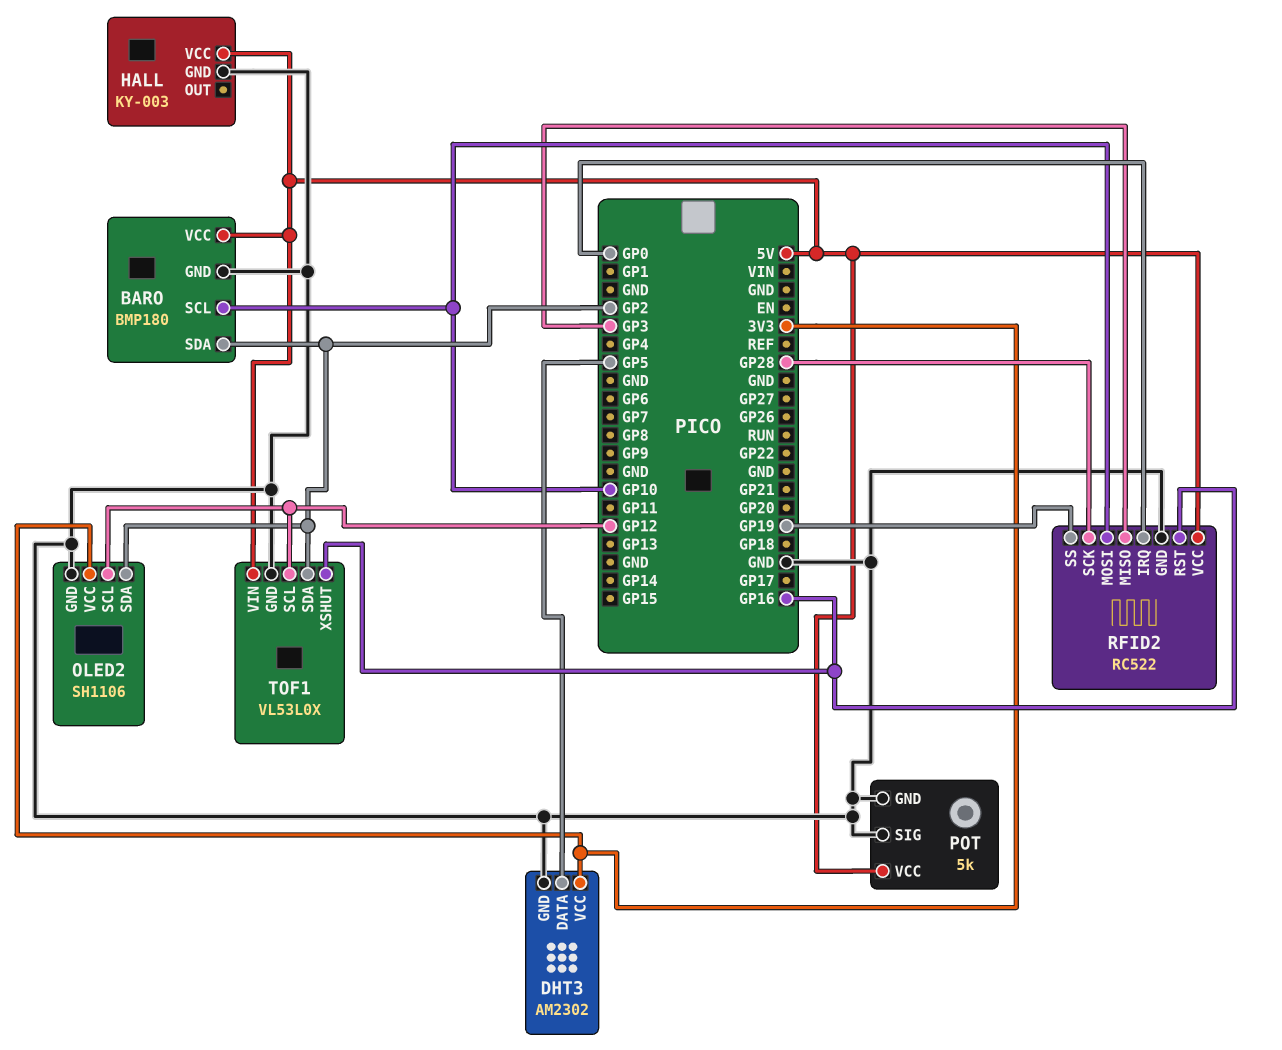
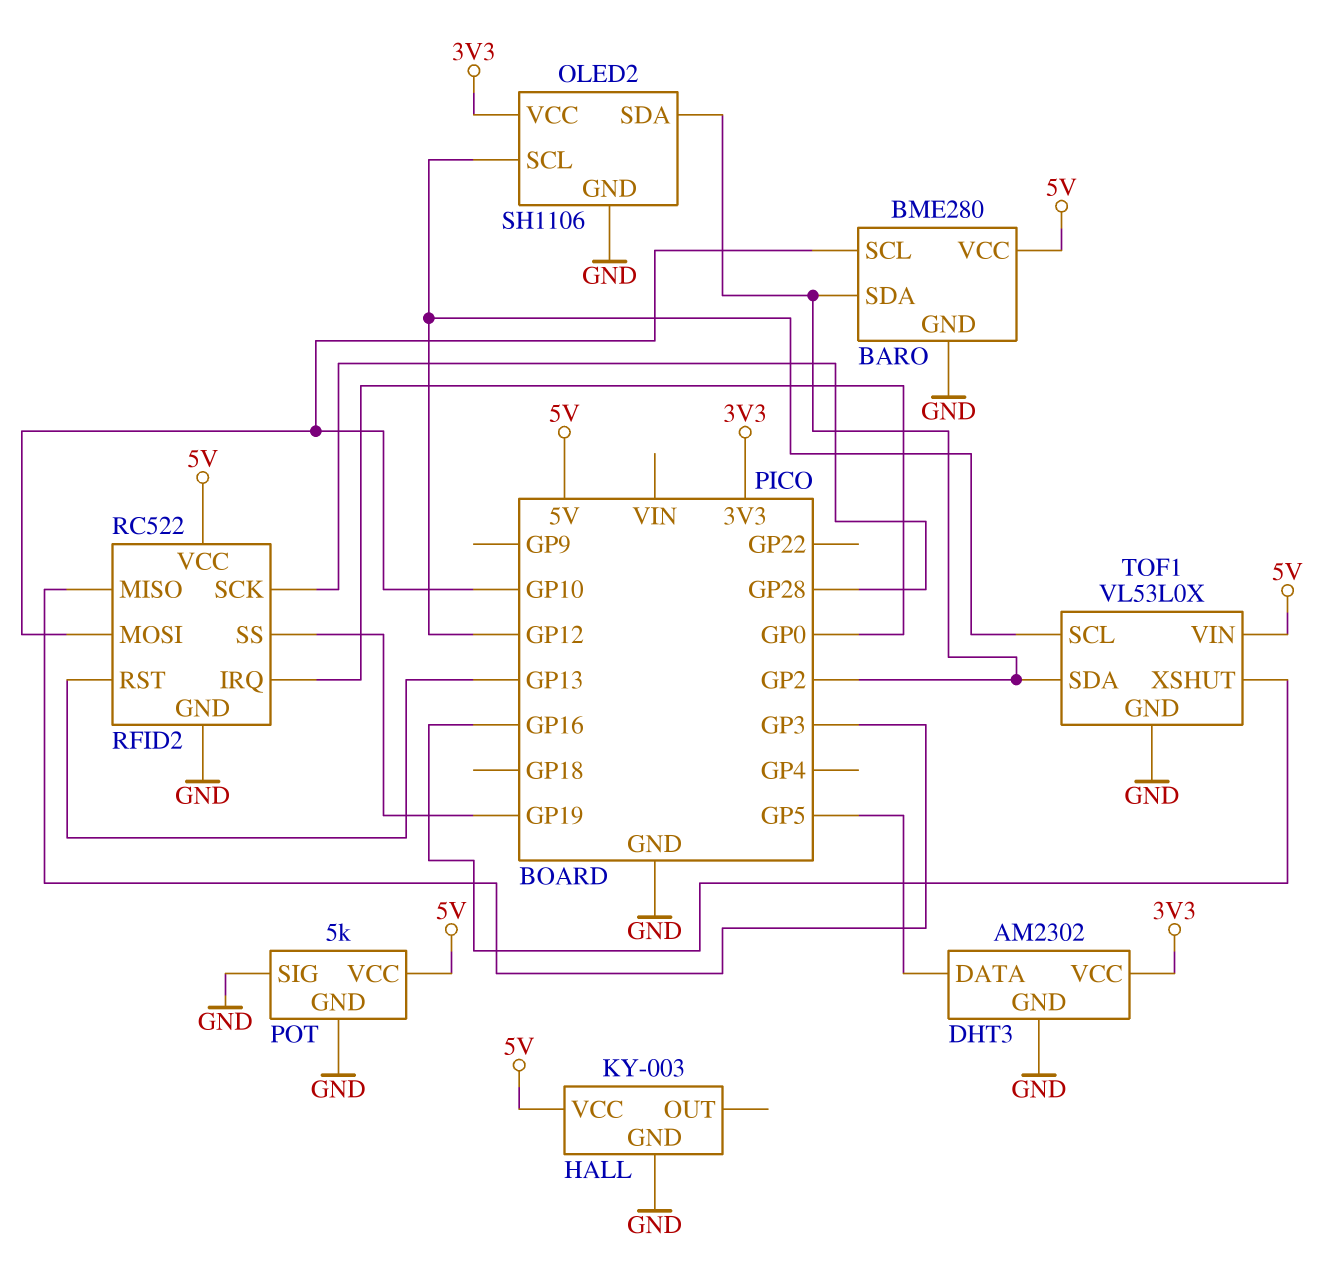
BARO: BMP180 -> BME280
RFID2 pin RST: GP16 -> GP13

